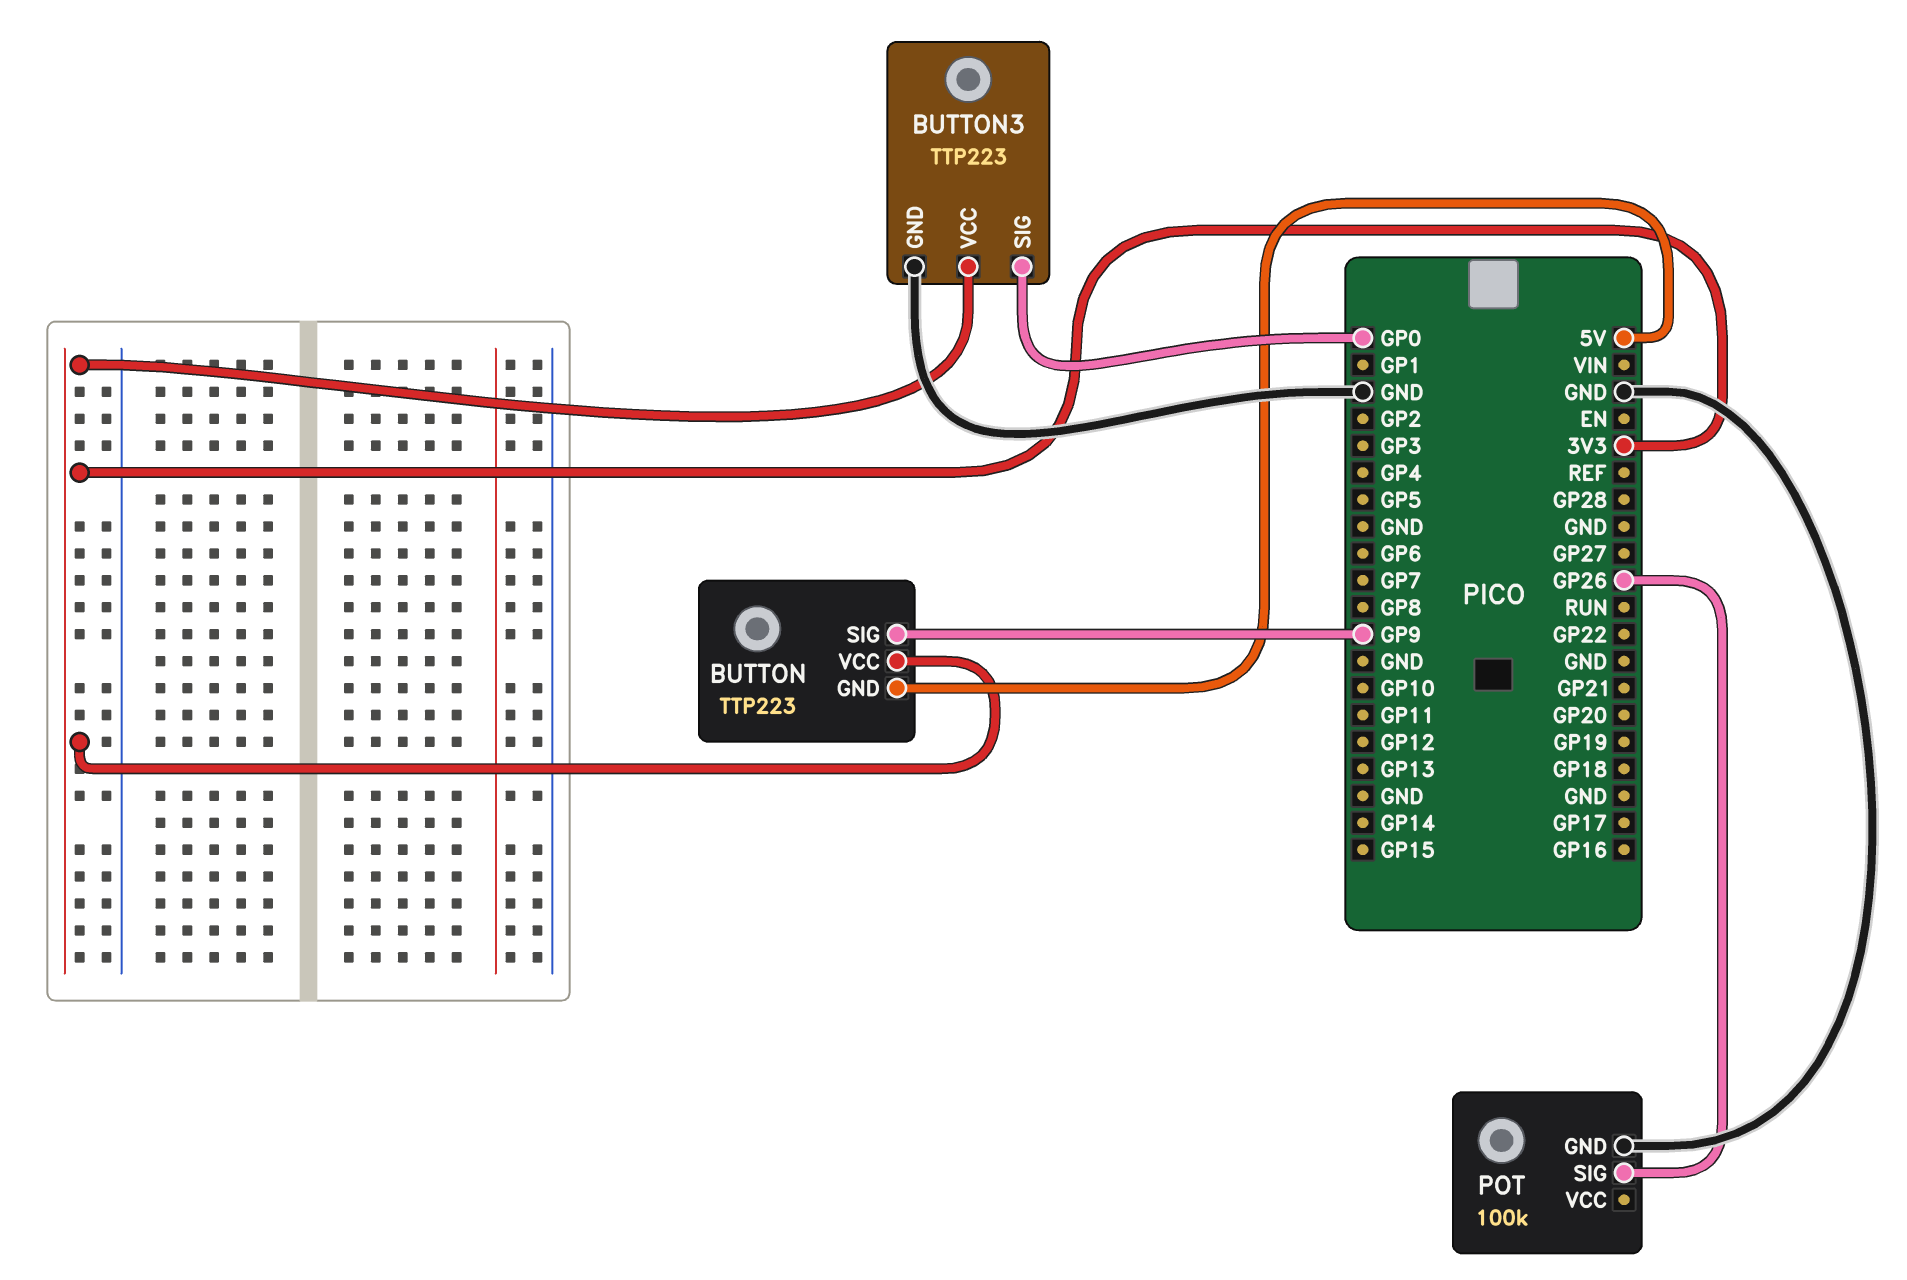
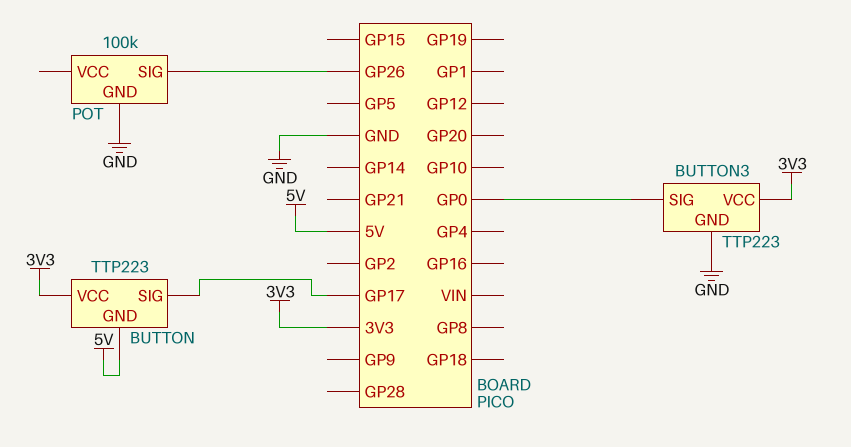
BUTTON pin SIG: GP9 -> GP17

